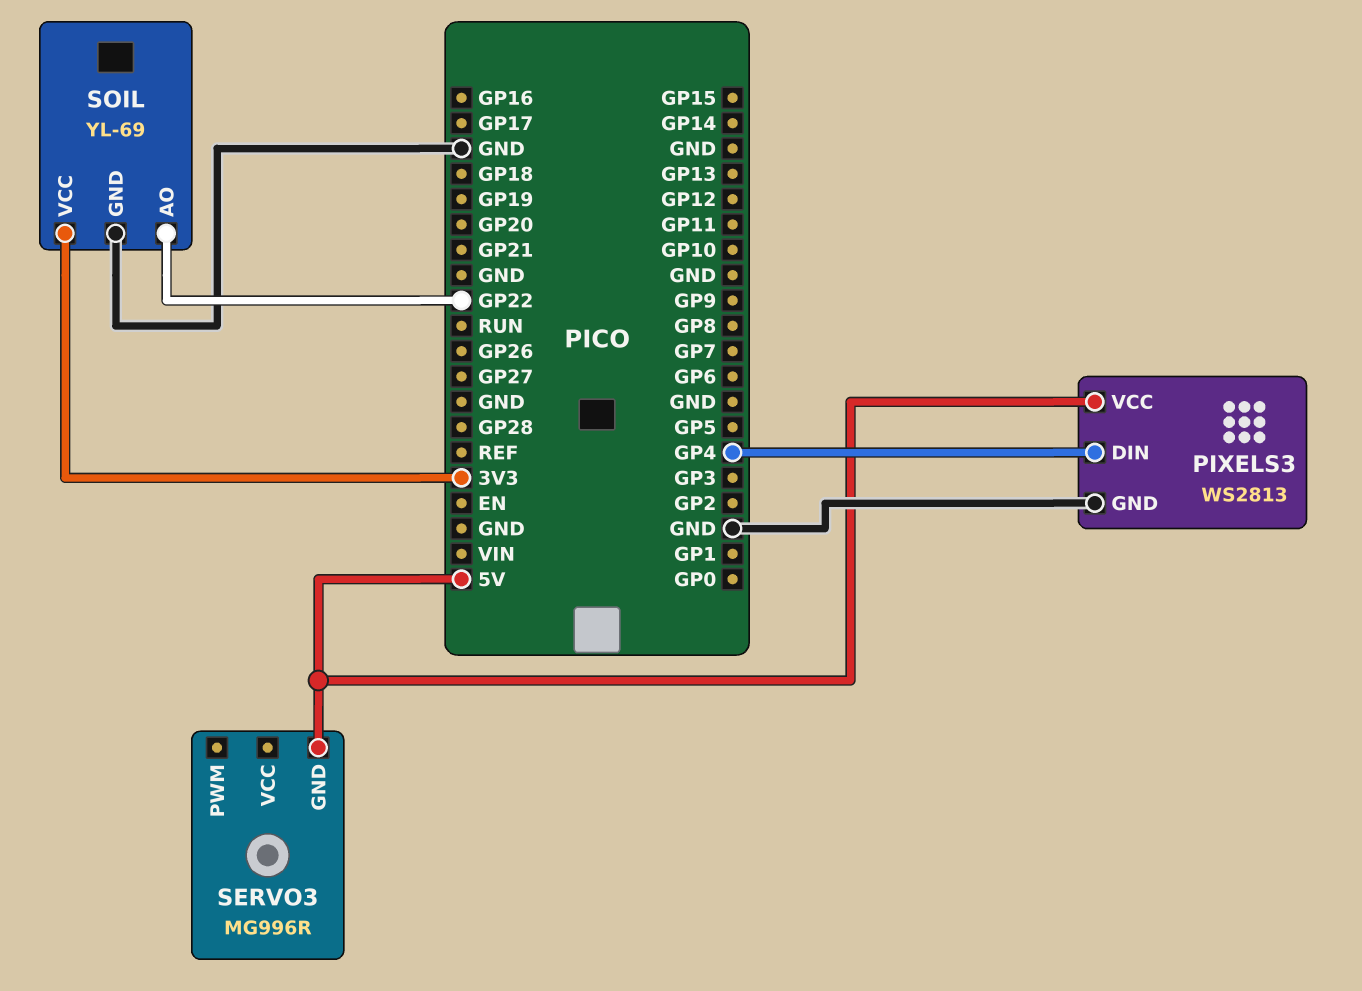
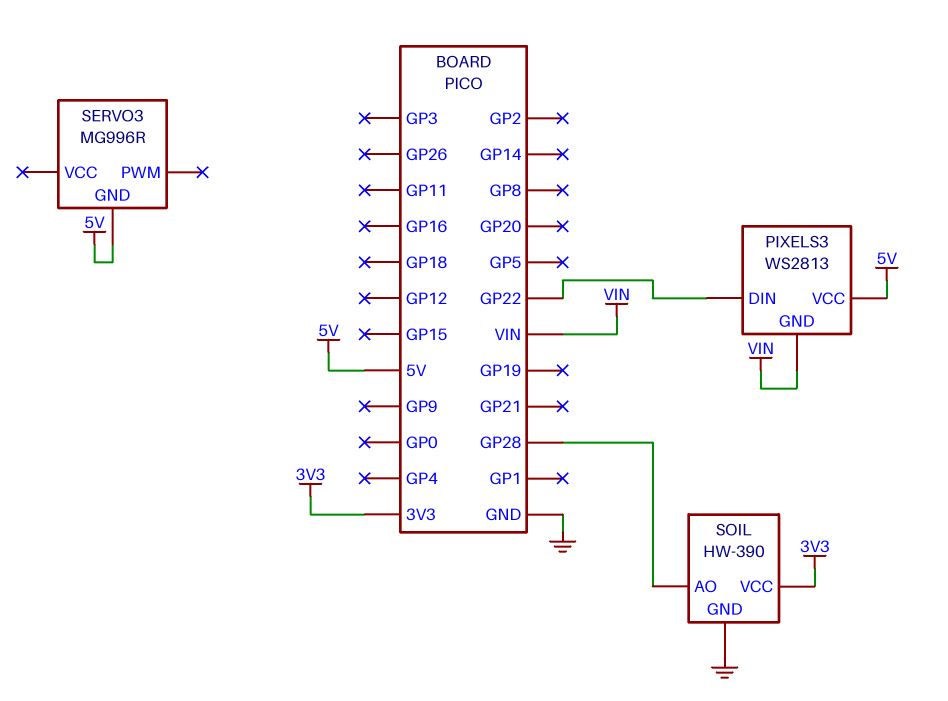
PIXELS3 pin DIN: GP4 -> GP22
PIXELS3 pin GND: GND -> VIN
SOIL: YL-69 -> HW-390
SOIL pin AO: GP22 -> GP28

